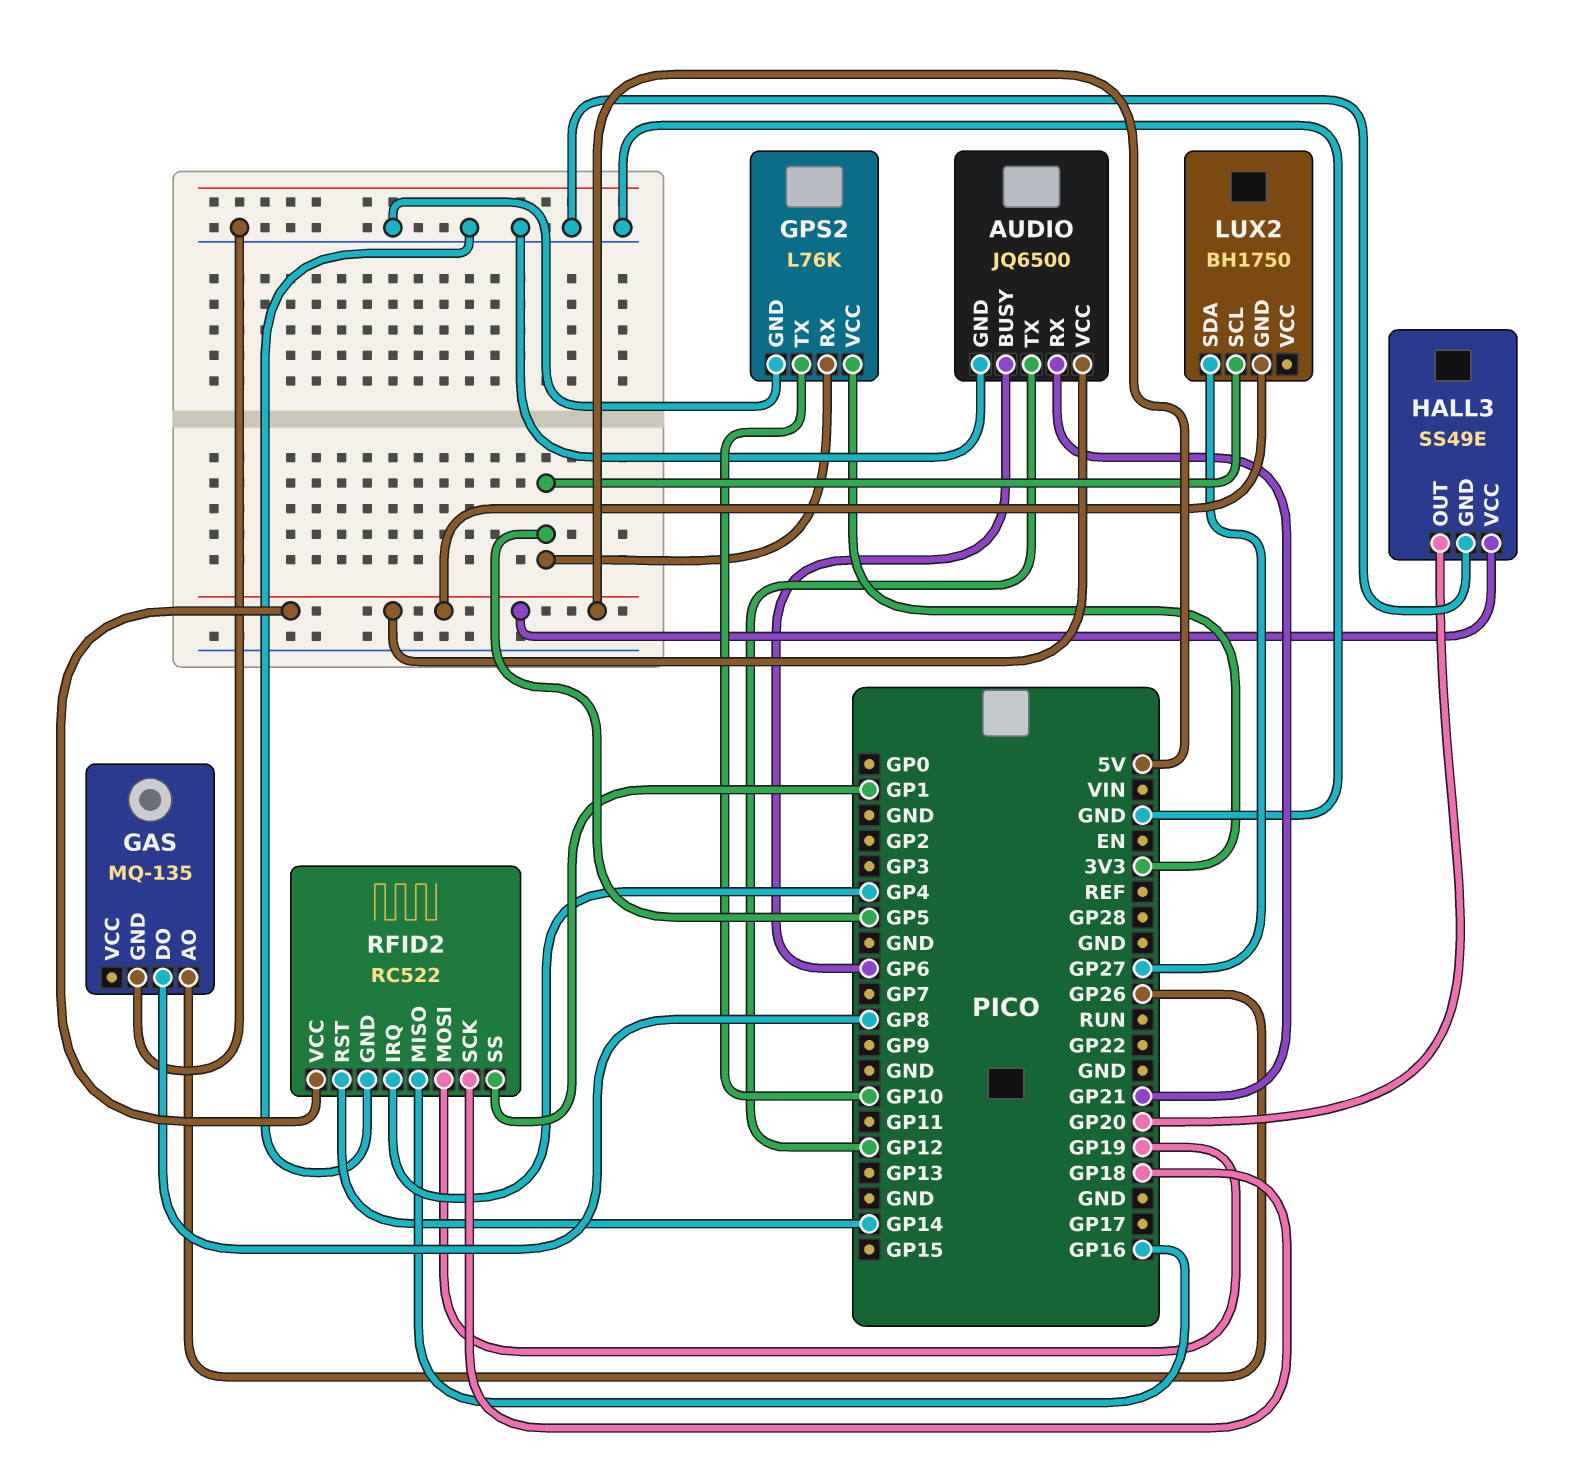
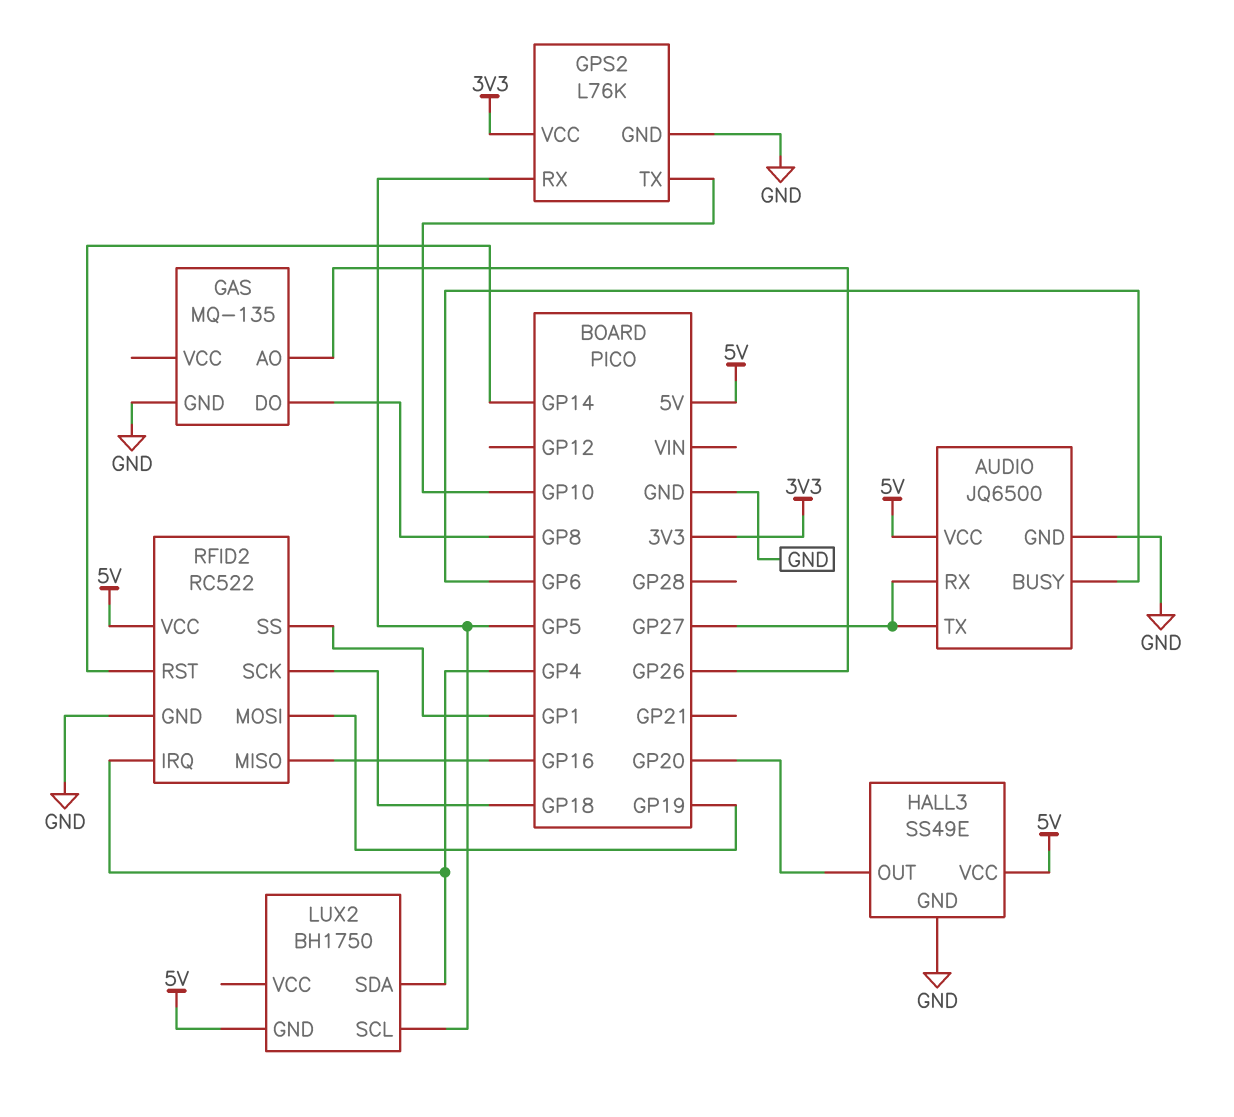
AUDIO pin RX: GP21 -> GP27
AUDIO pin TX: GP12 -> GP27
LUX2 pin SDA: GP27 -> GP4

